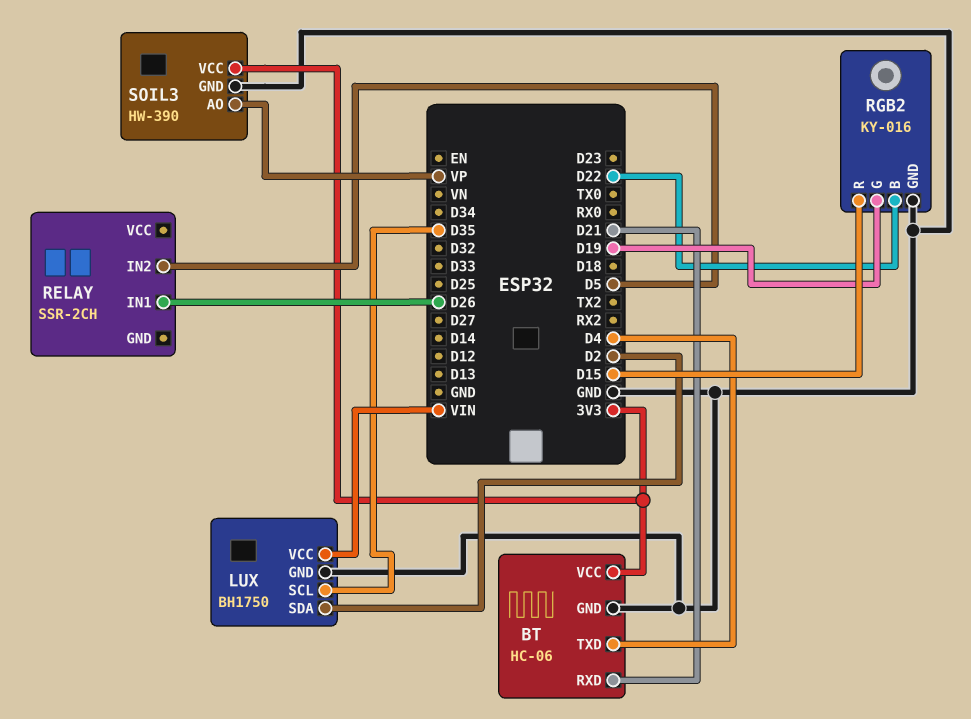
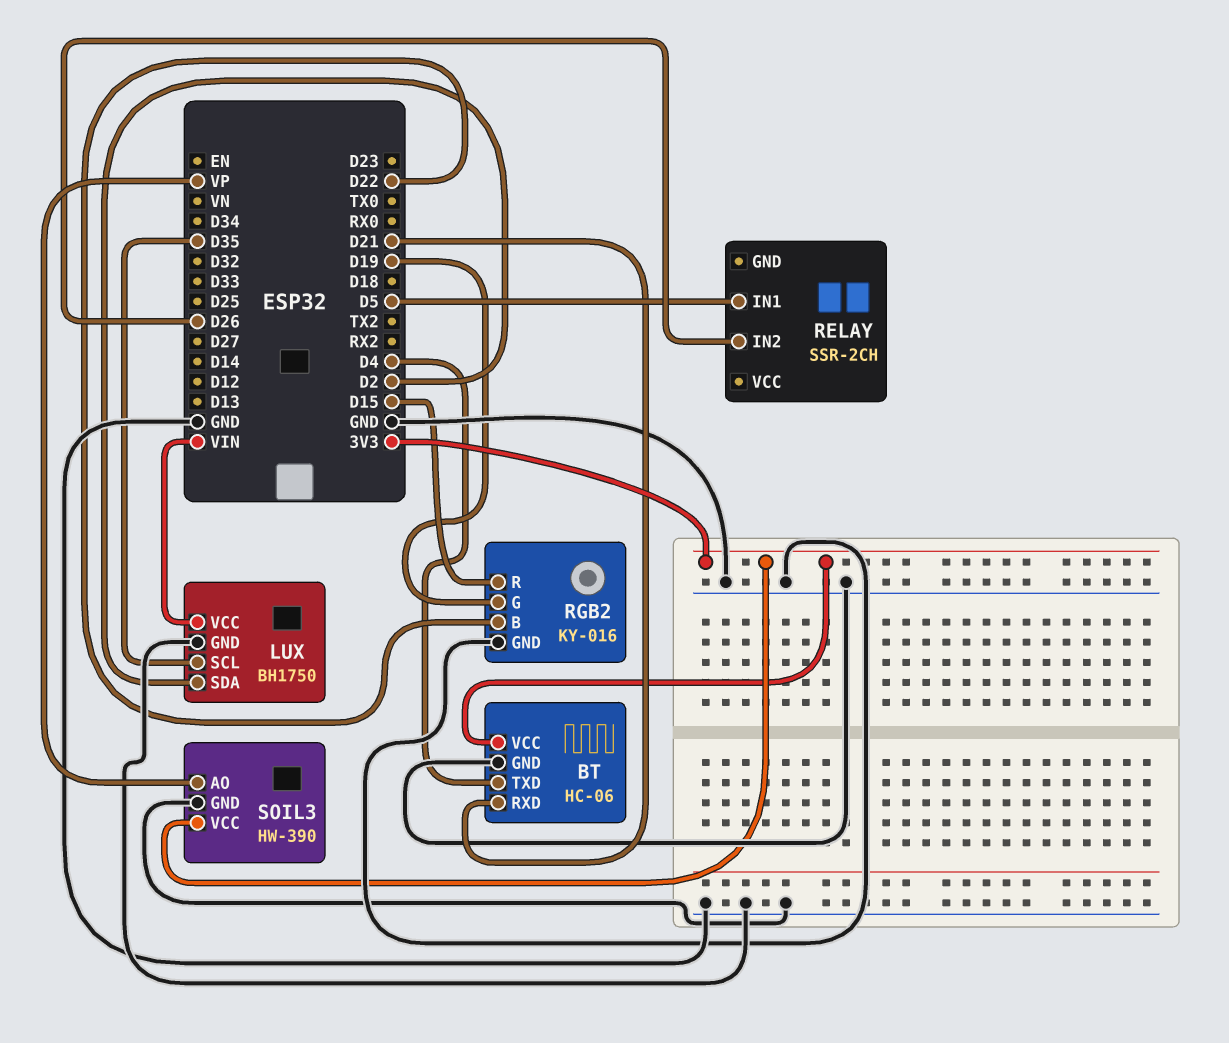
RELAY pin IN1: D26 -> D5
RELAY pin IN2: D5 -> D26

